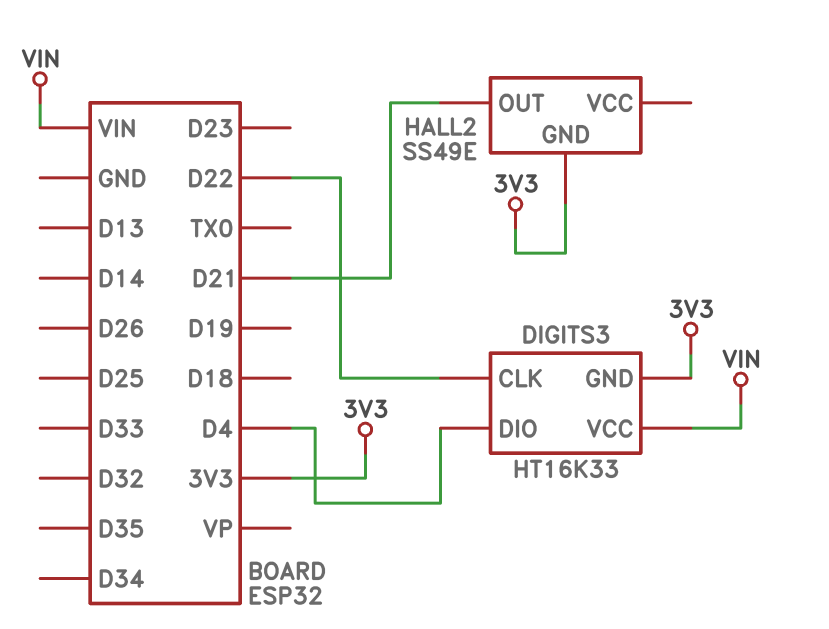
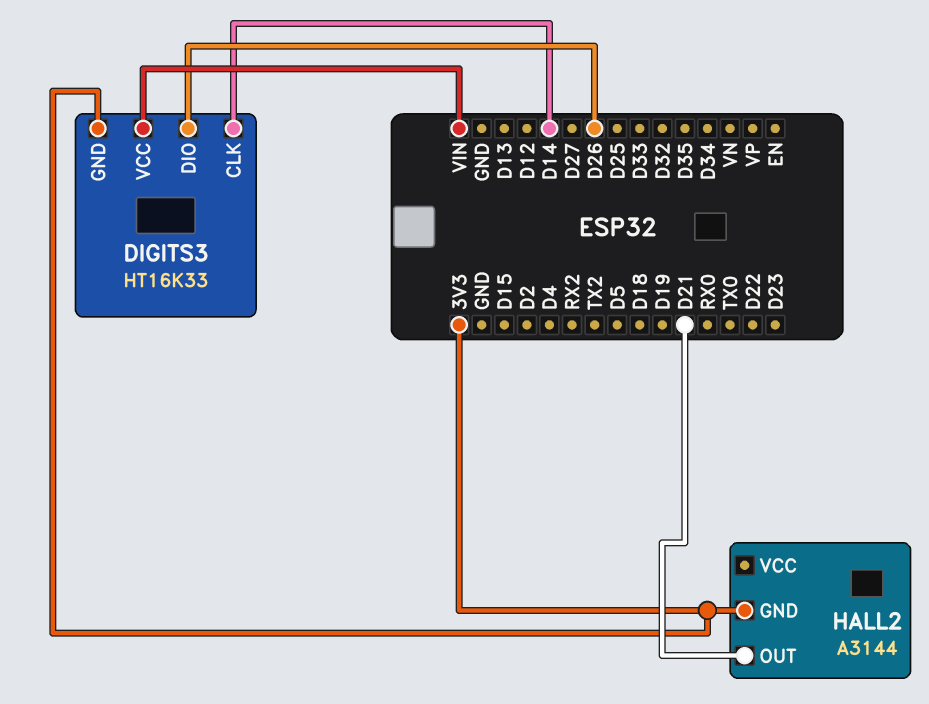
DIGITS3 pin CLK: D22 -> D14
DIGITS3 pin DIO: D4 -> D26
HALL2: SS49E -> A3144

